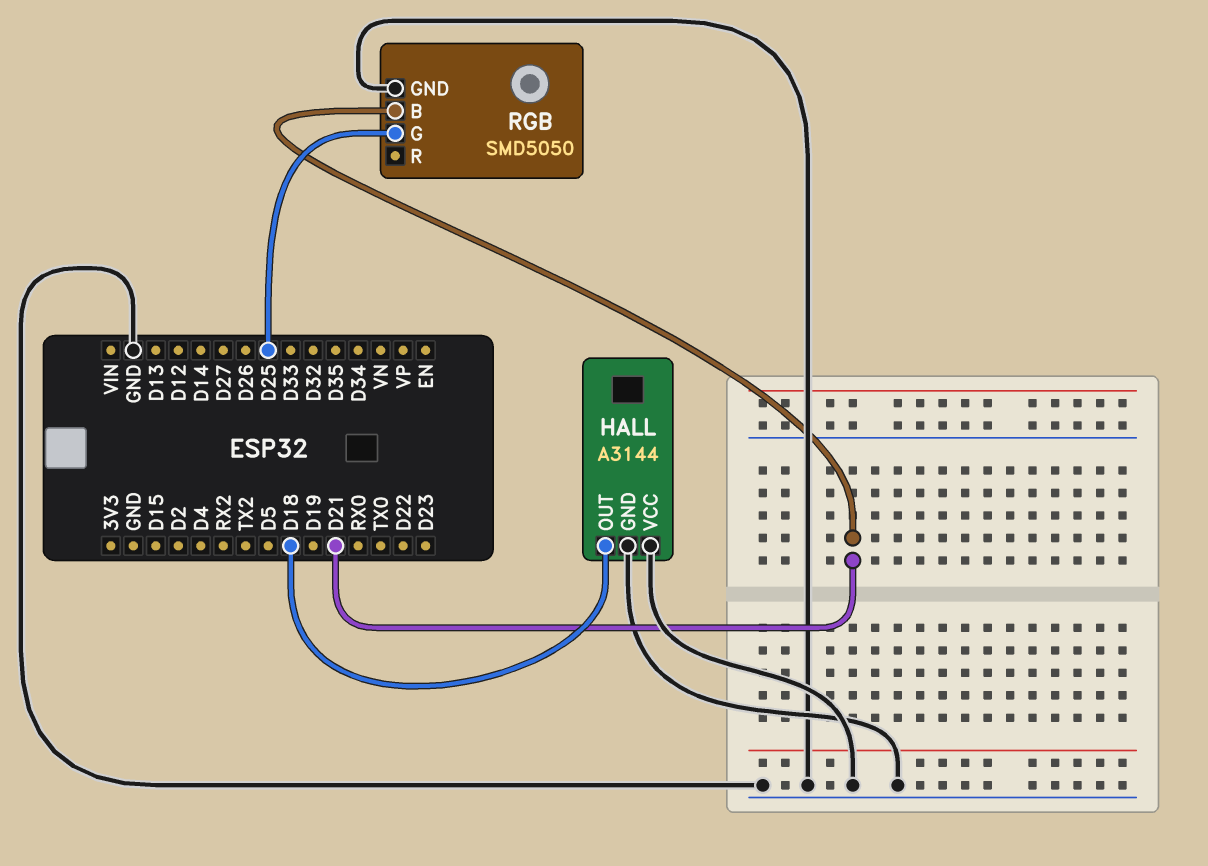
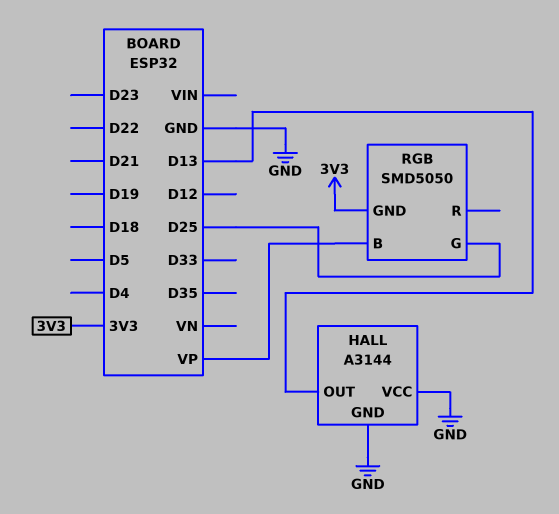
HALL pin OUT: D18 -> D13
RGB pin B: D21 -> VP
RGB pin GND: GND -> 3V3

